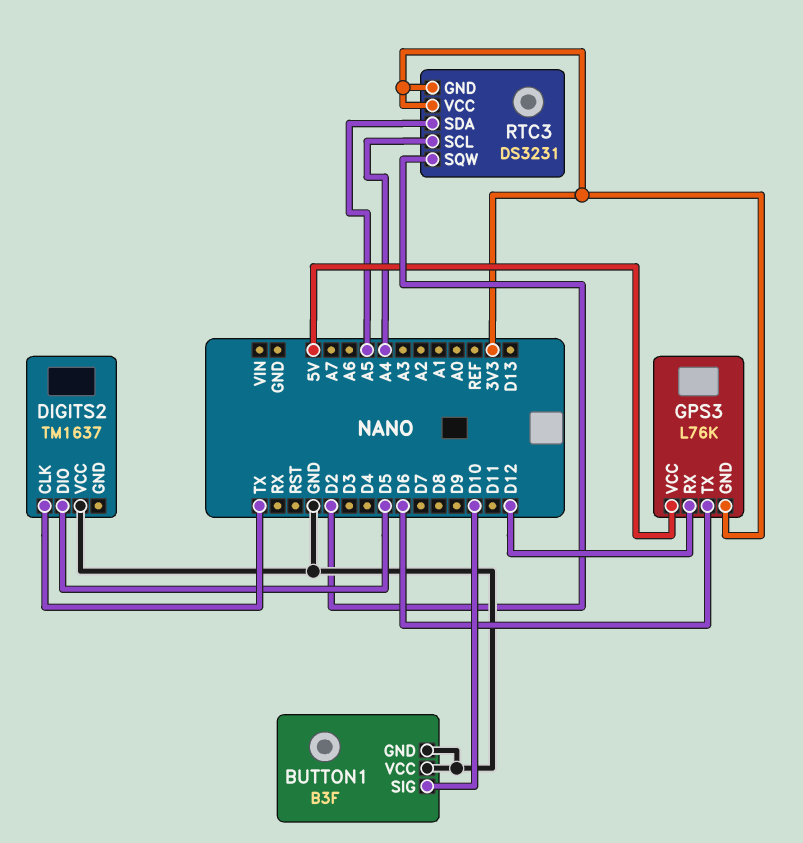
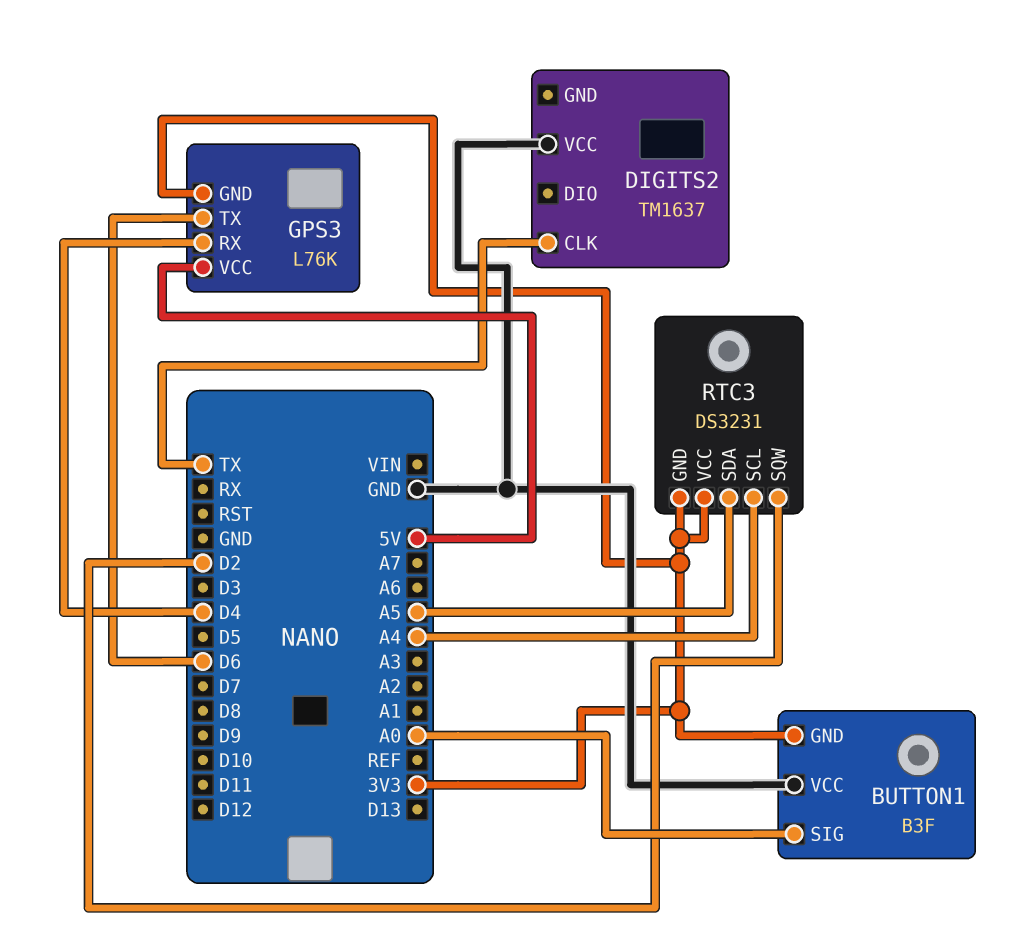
BUTTON1 pin GND: GND -> 3V3
BUTTON1 pin SIG: D10 -> A0
DIGITS2 pin DIO: D5 -> none
GPS3 pin RX: D12 -> D4

